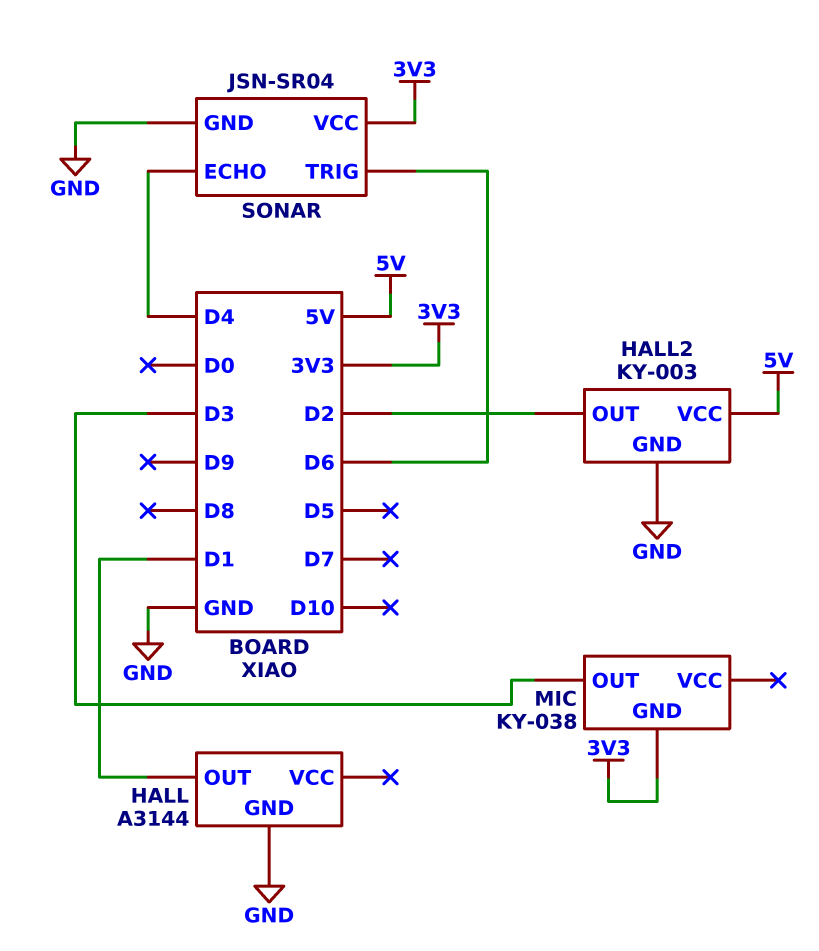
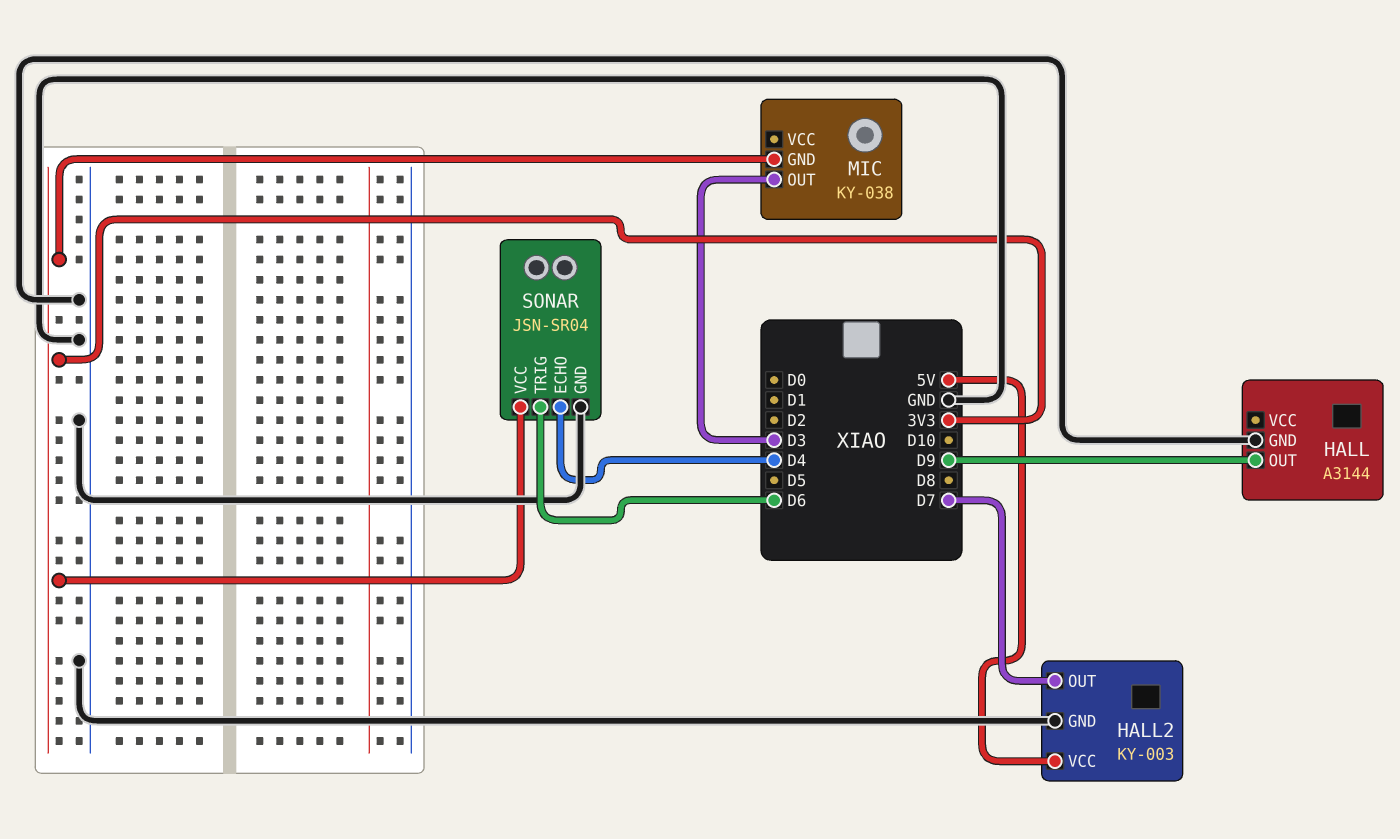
HALL pin OUT: D1 -> D9
HALL2 pin OUT: D2 -> D7

